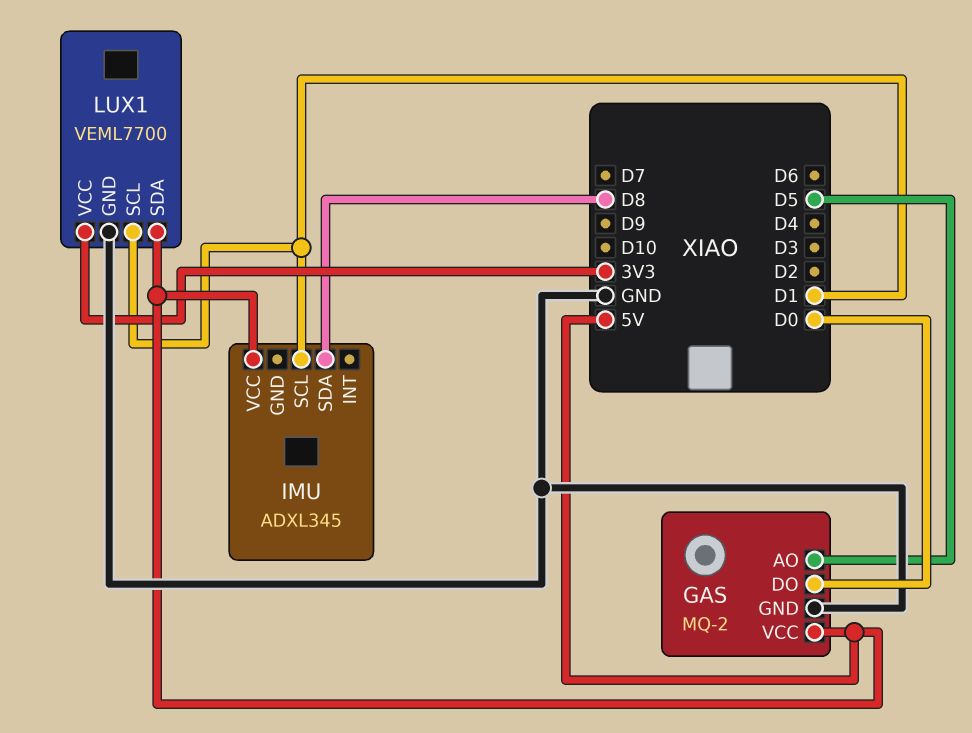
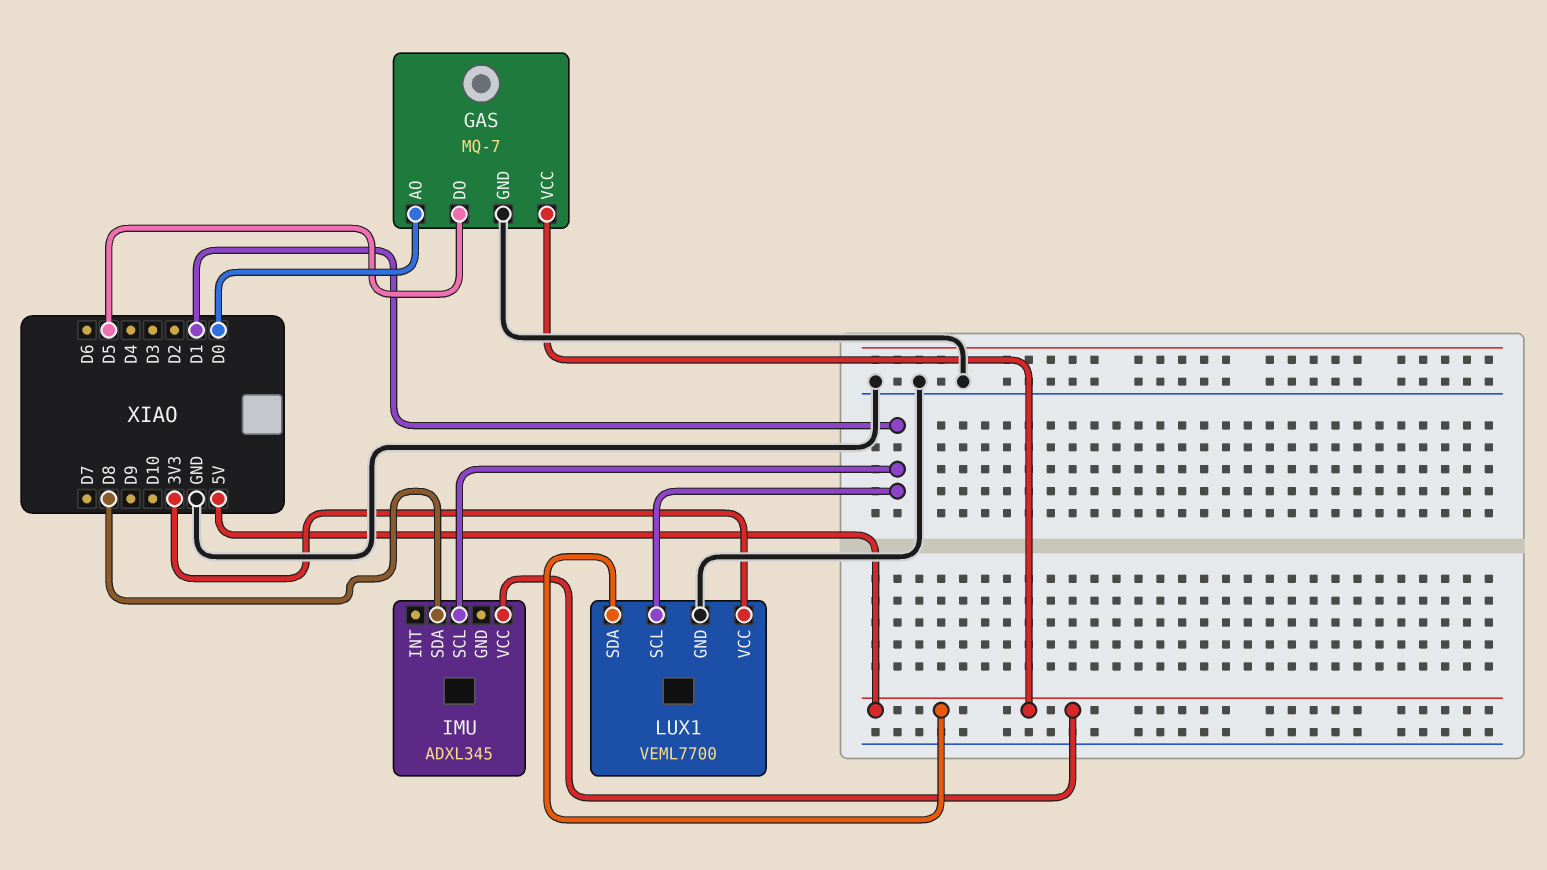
GAS: MQ-2 -> MQ-7
GAS pin AO: D5 -> D0
GAS pin DO: D0 -> D5

